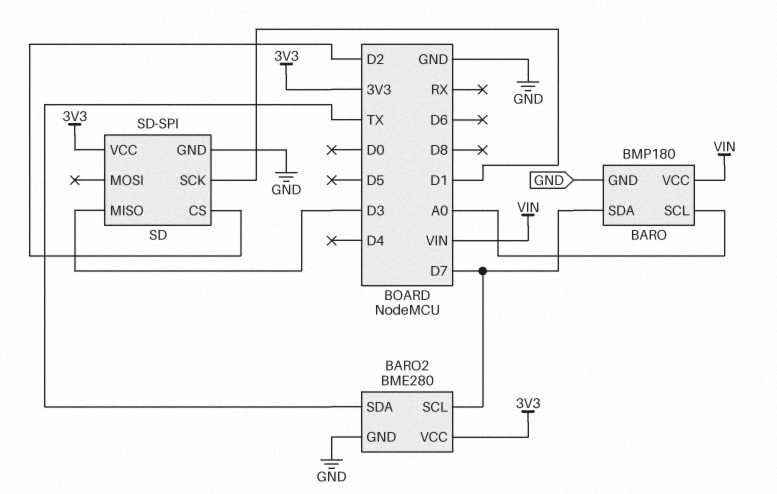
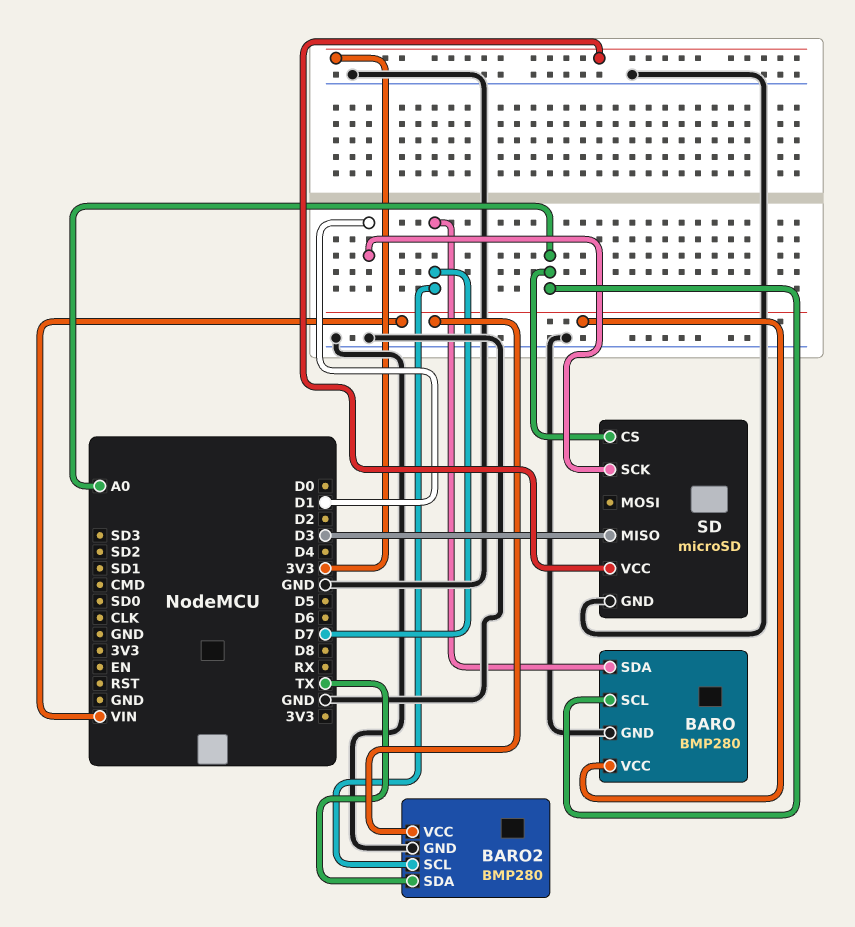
BARO: BMP180 -> BMP280
BARO2: BME280 -> BMP280
BARO2 pin VCC: 3V3 -> VIN
SD: SD-SPI -> microSD
SD pin CS: D2 -> A0

